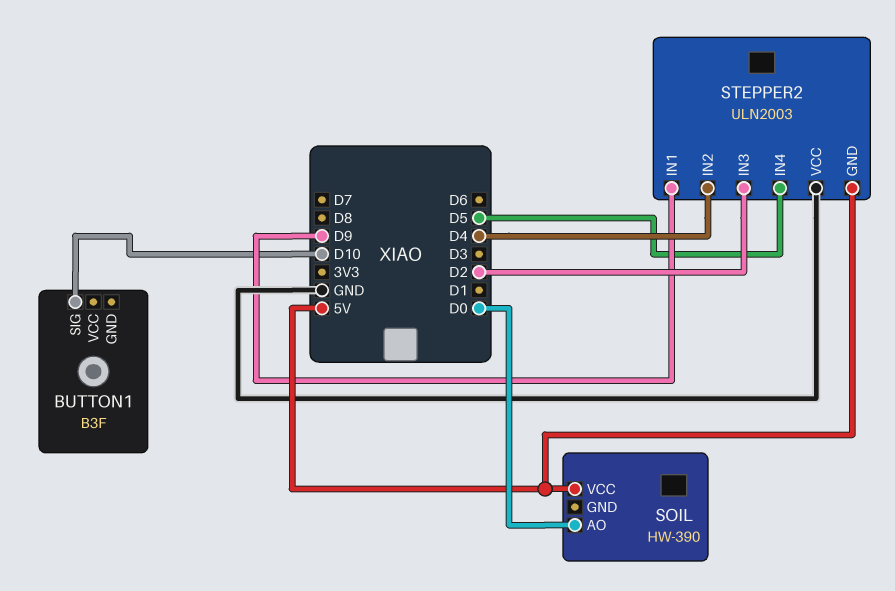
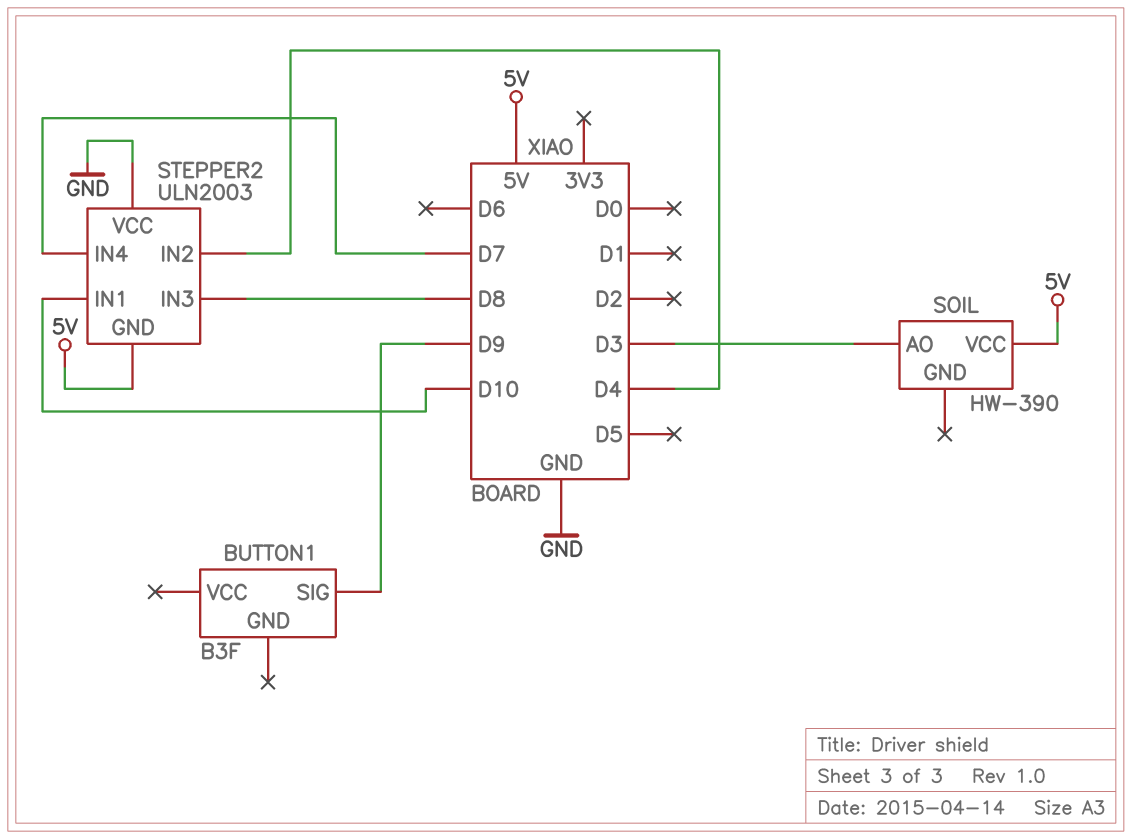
BUTTON1 pin SIG: D10 -> D9
SOIL pin AO: D0 -> D3
STEPPER2 pin IN1: D9 -> D10
STEPPER2 pin IN3: D2 -> D8
STEPPER2 pin IN4: D5 -> D7

